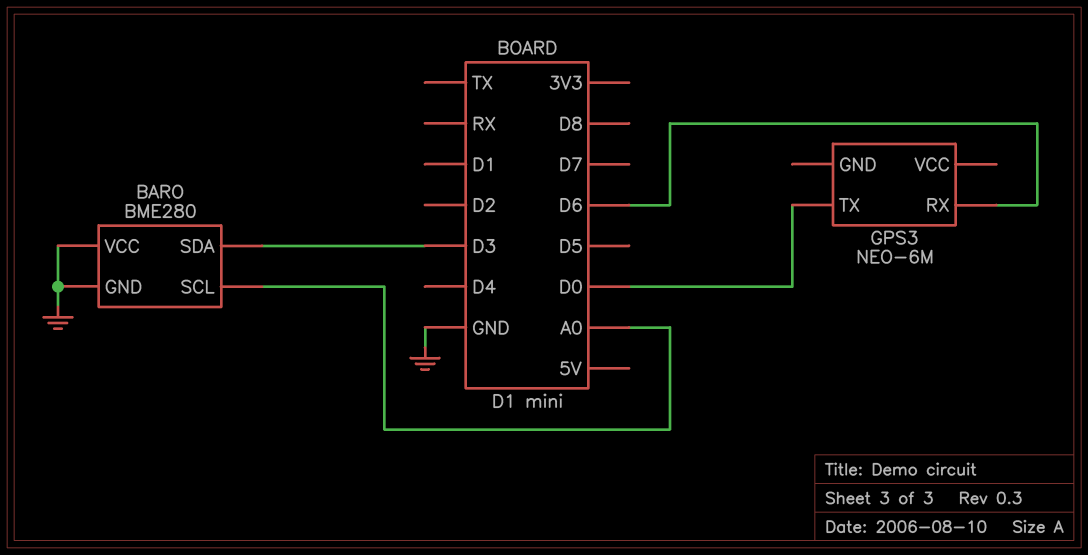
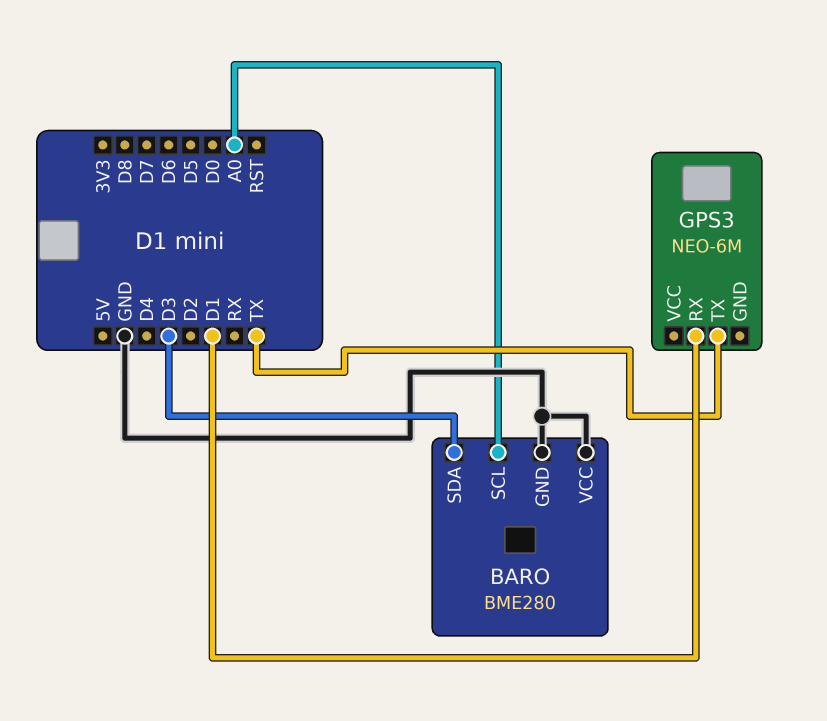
GPS3 pin RX: D6 -> D1
GPS3 pin TX: D0 -> TX

